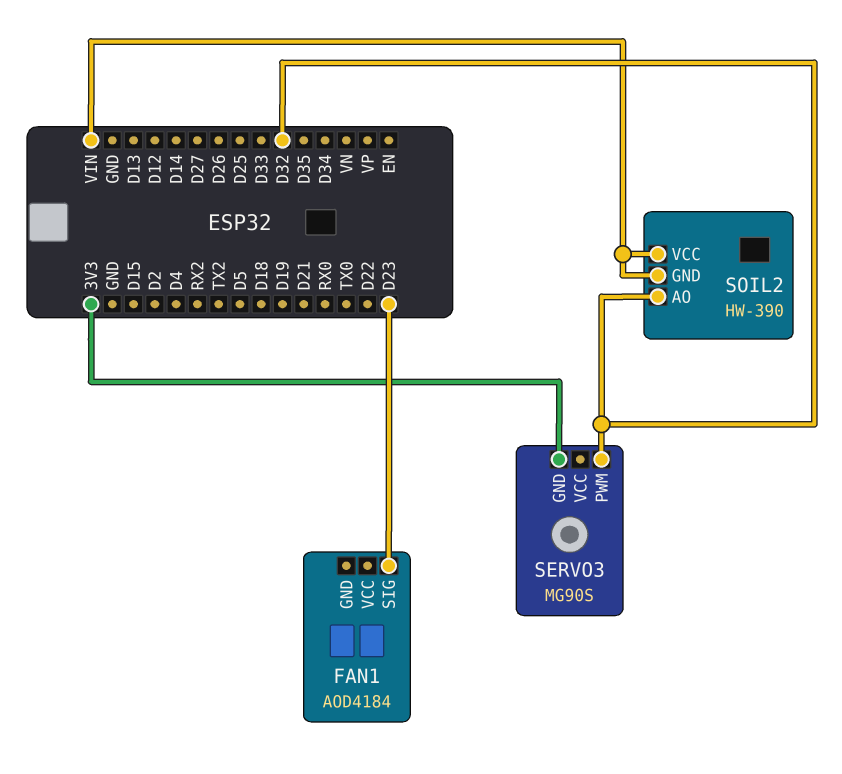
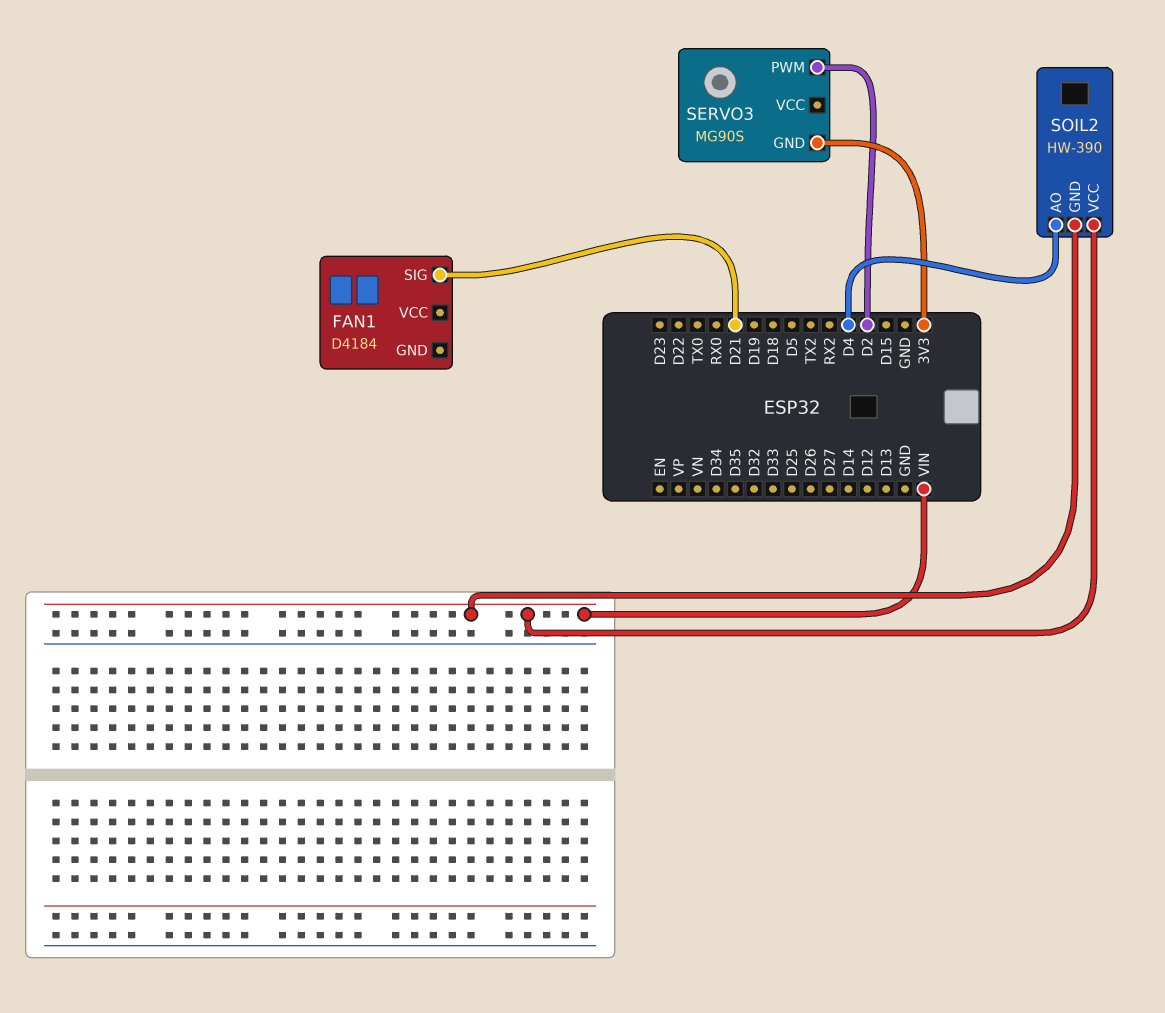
FAN1: AOD4184 -> D4184
FAN1 pin SIG: D23 -> D21
SERVO3 pin PWM: D32 -> D2
SOIL2 pin AO: D32 -> D4

